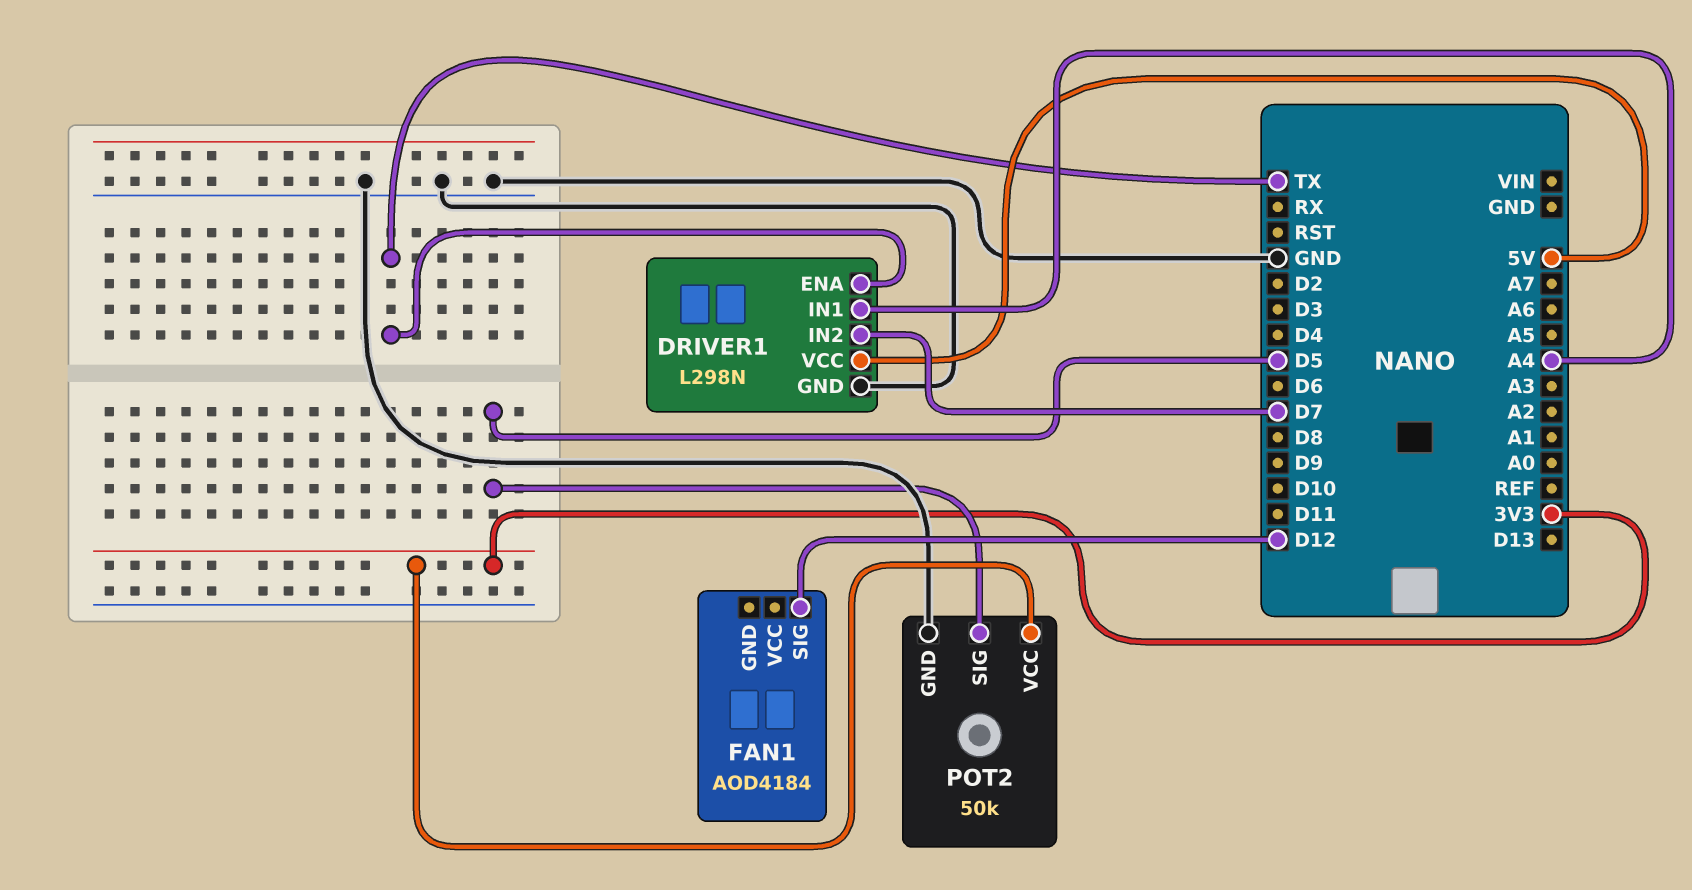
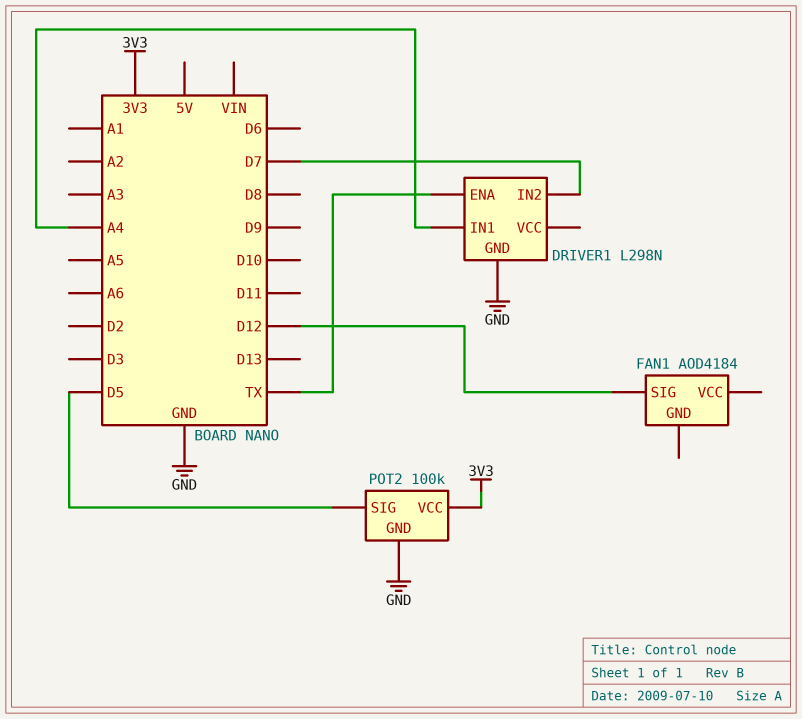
DRIVER1 pin VCC: 5V -> none
POT2: 50k -> 100k

